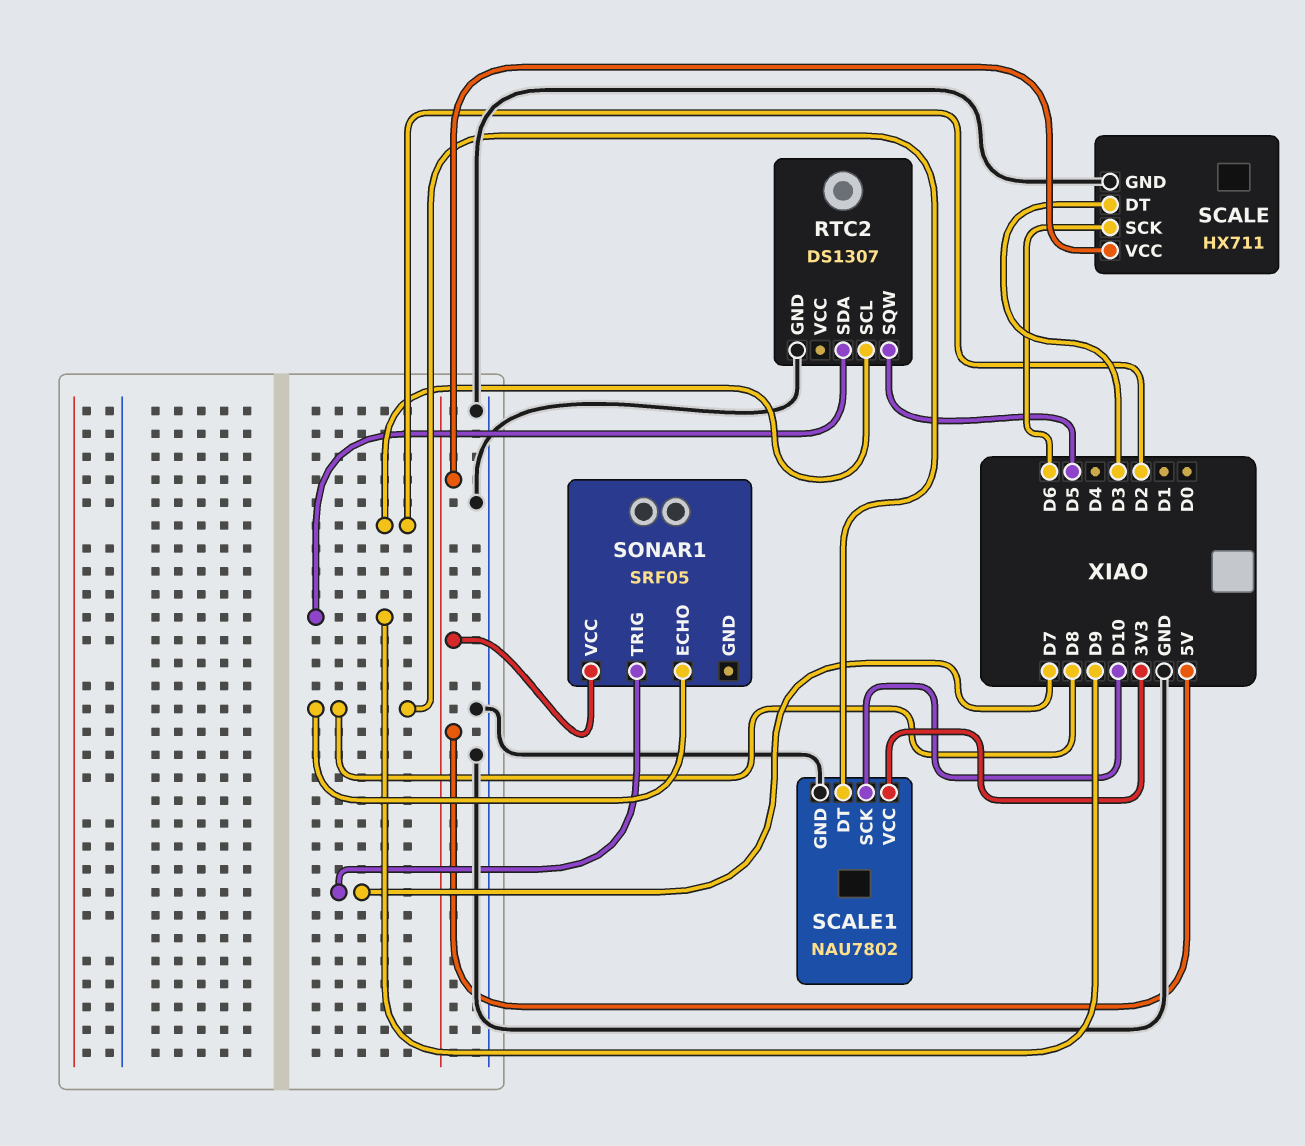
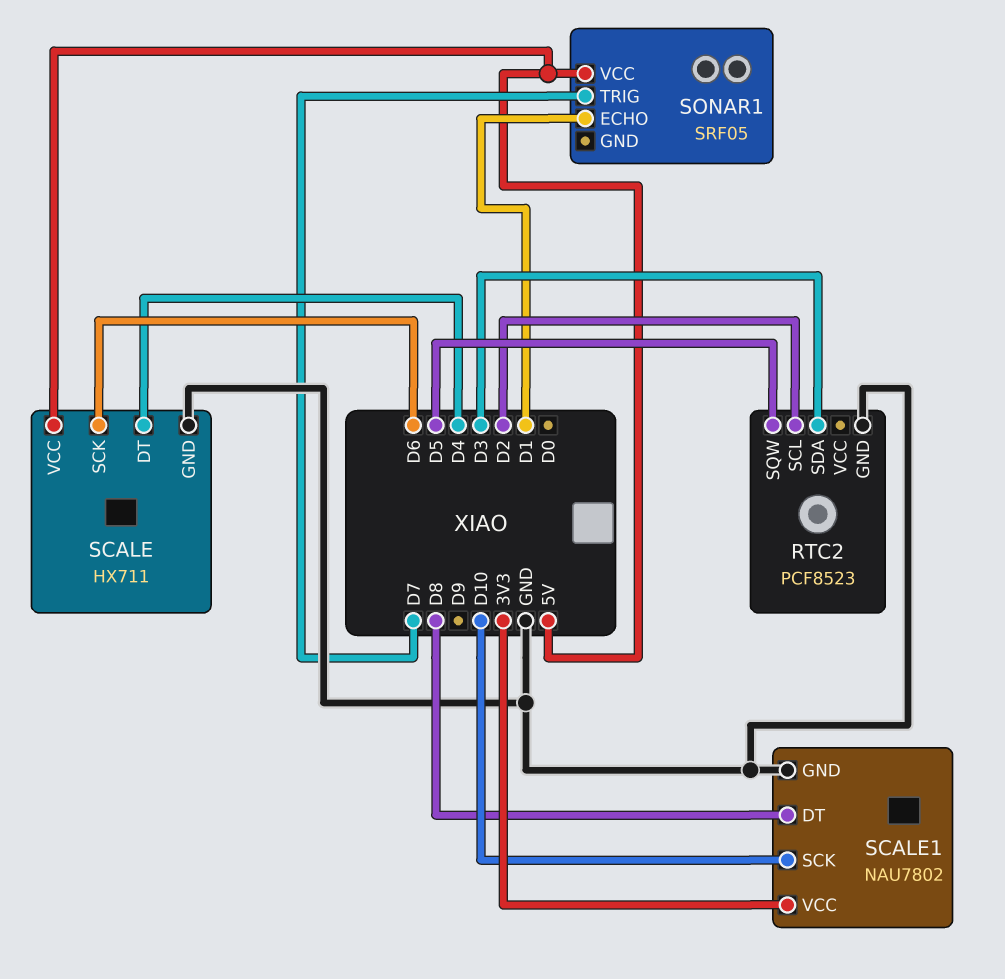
RTC2: DS1307 -> PCF8523
RTC2 pin SDA: D9 -> D3
SCALE pin DT: D3 -> D4
SONAR1 pin ECHO: D8 -> D1

